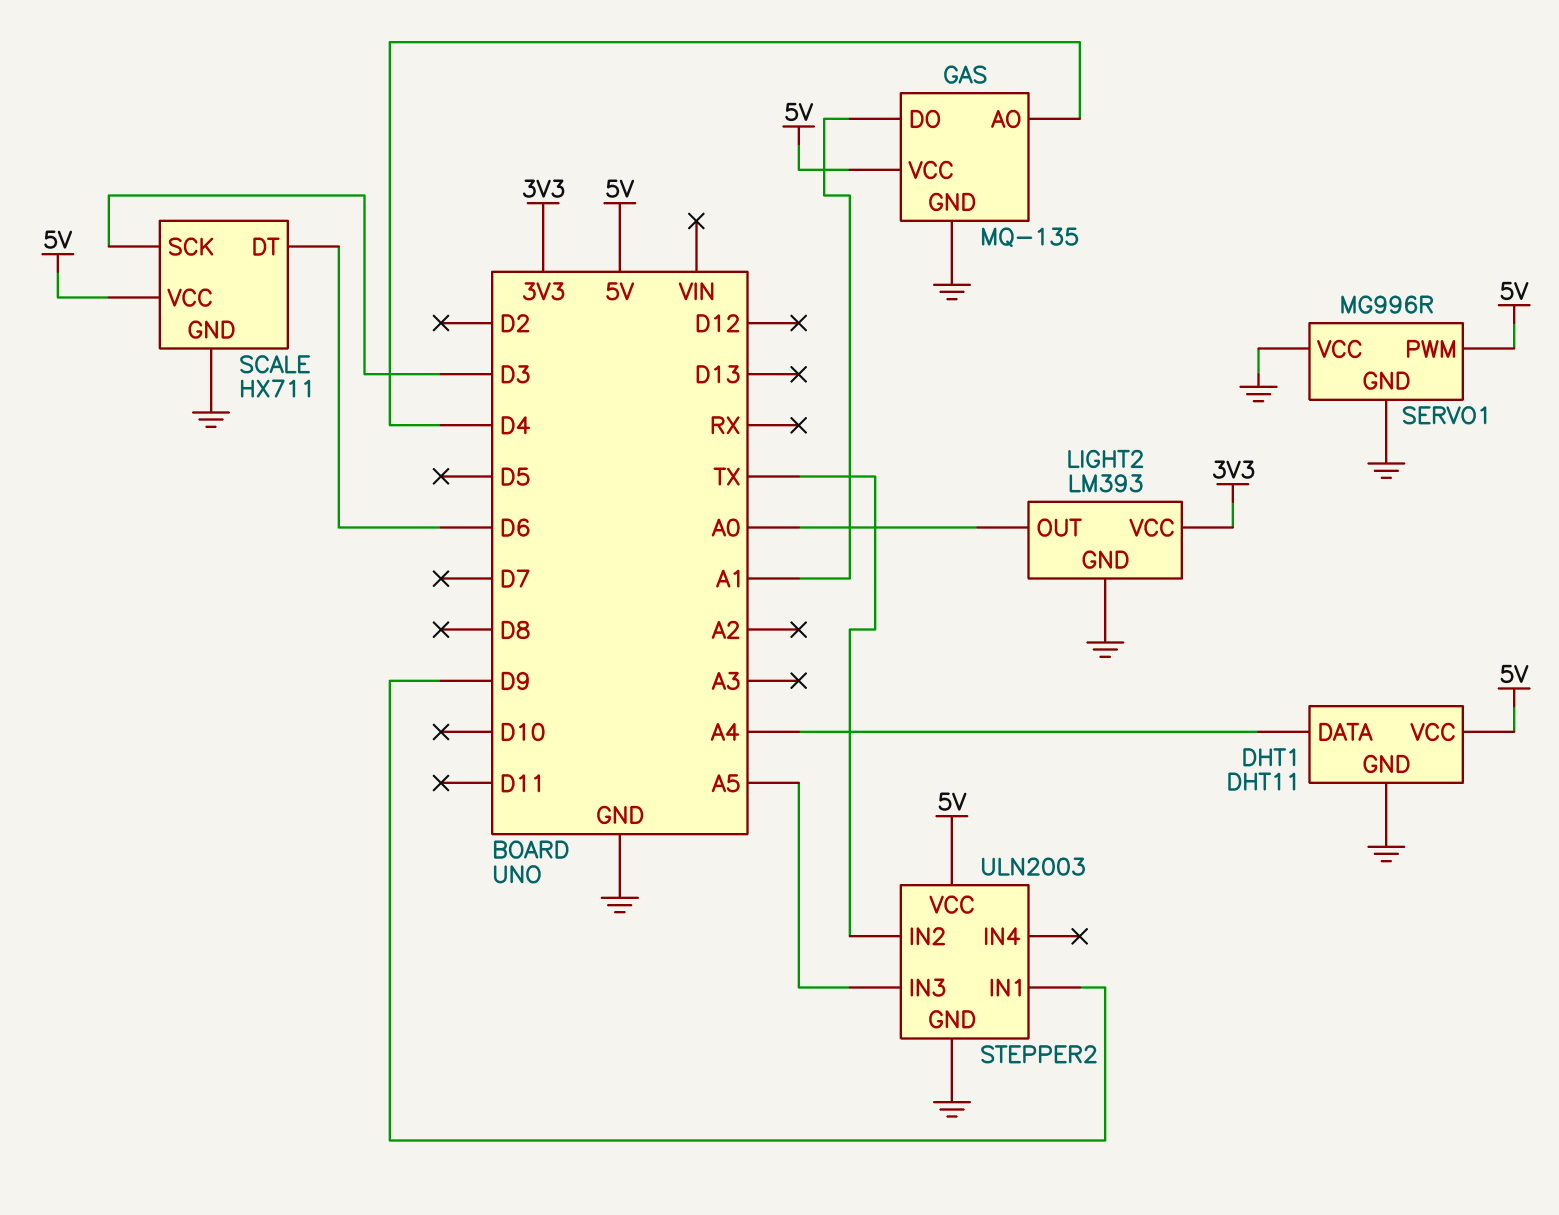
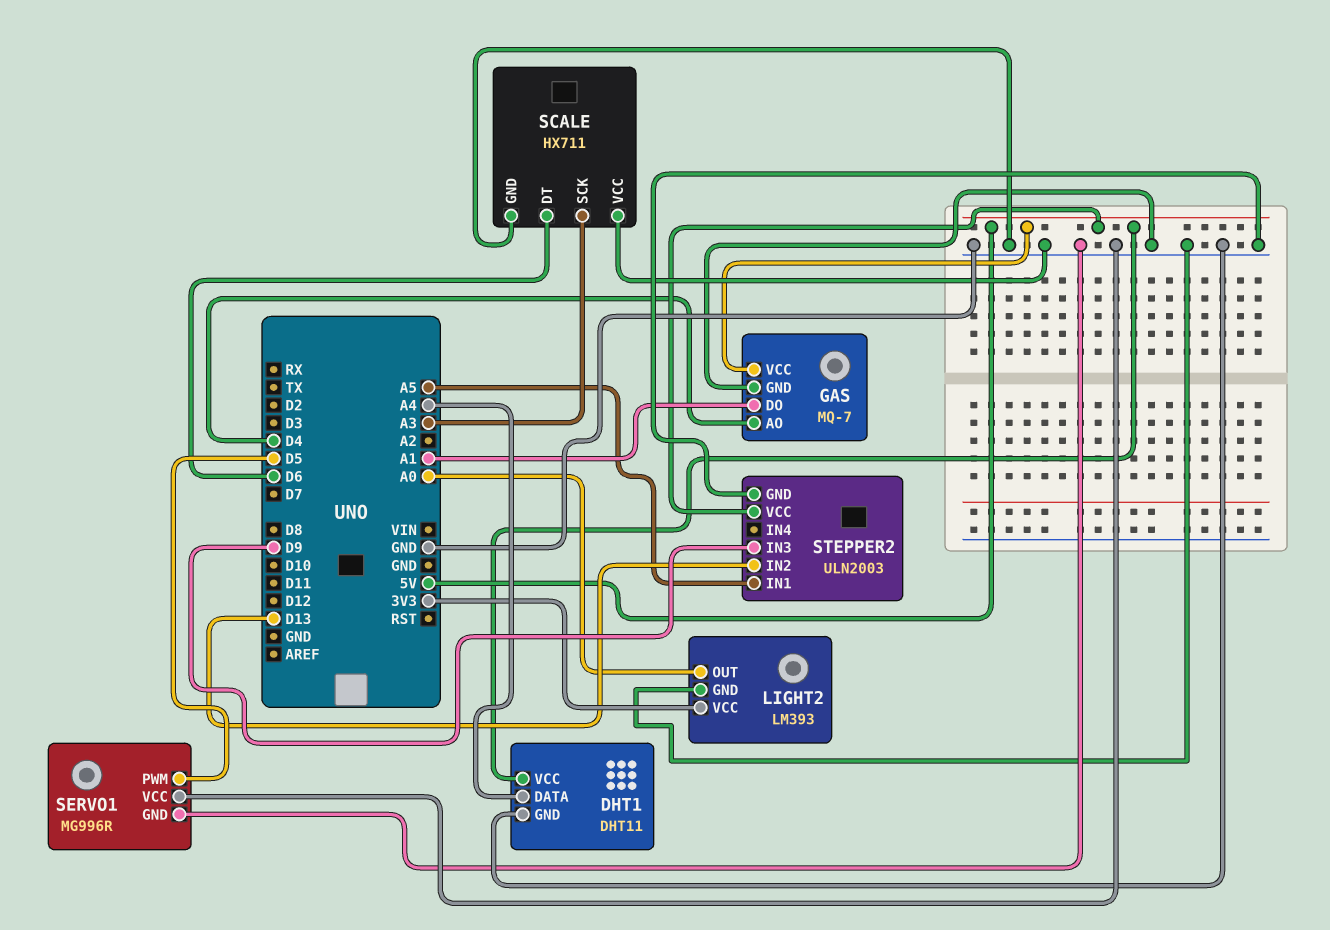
GAS: MQ-135 -> MQ-7
SCALE pin SCK: D3 -> A3
SCALE pin VCC: 5V -> GND
SERVO1 pin PWM: 5V -> D5
STEPPER2 pin IN1: D9 -> A5
STEPPER2 pin IN2: TX -> D13
STEPPER2 pin IN3: A5 -> D9

